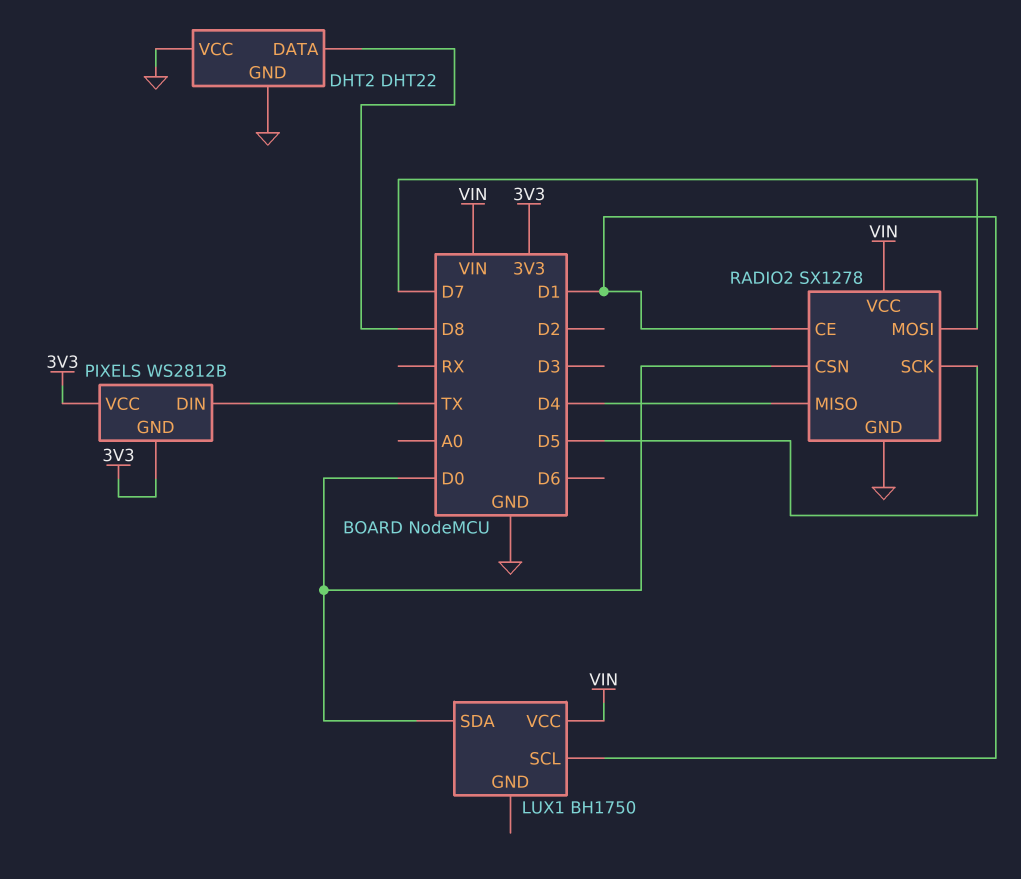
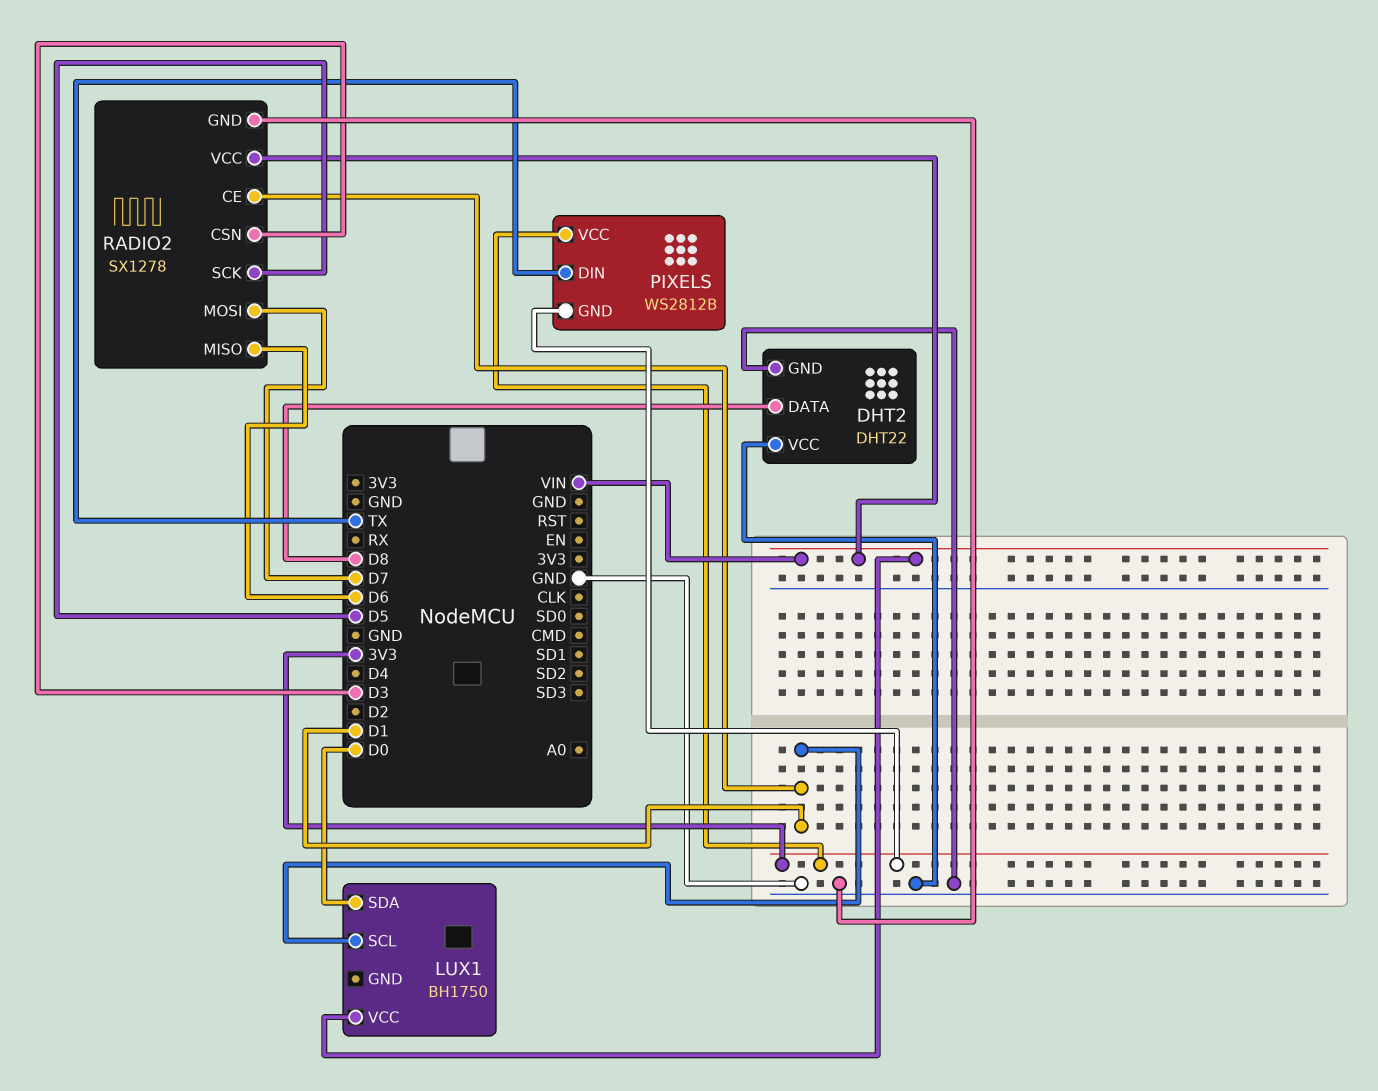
RADIO2 pin CSN: D0 -> D3
RADIO2 pin MISO: D4 -> D6

